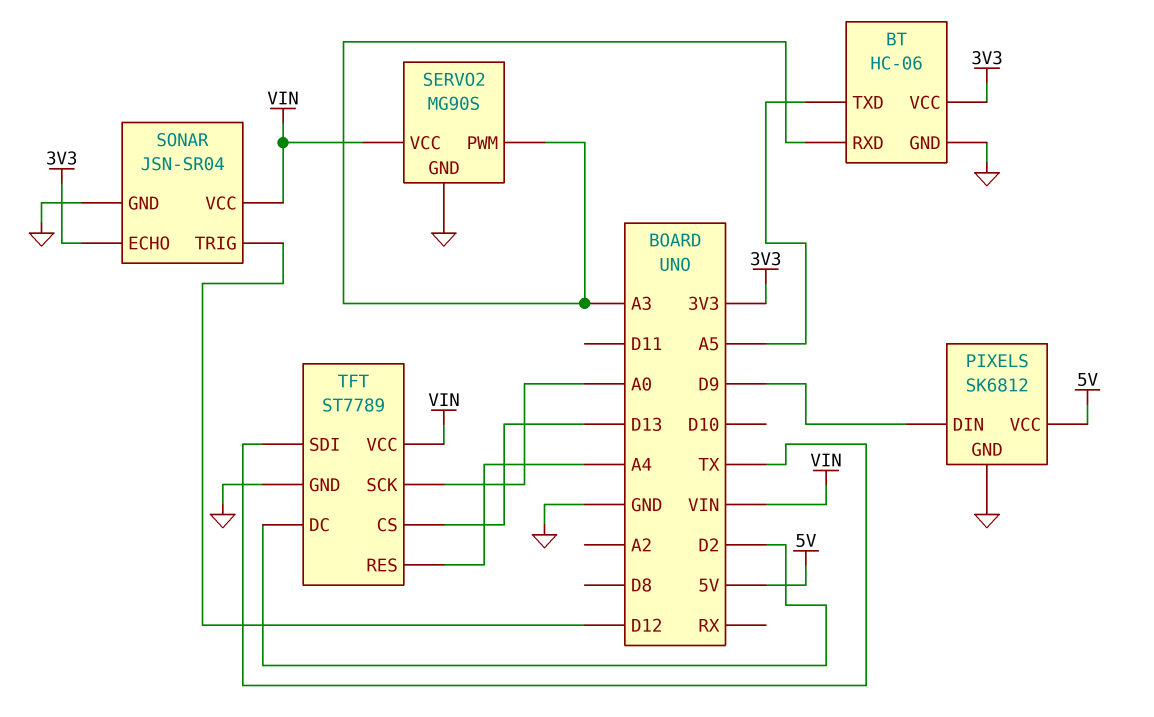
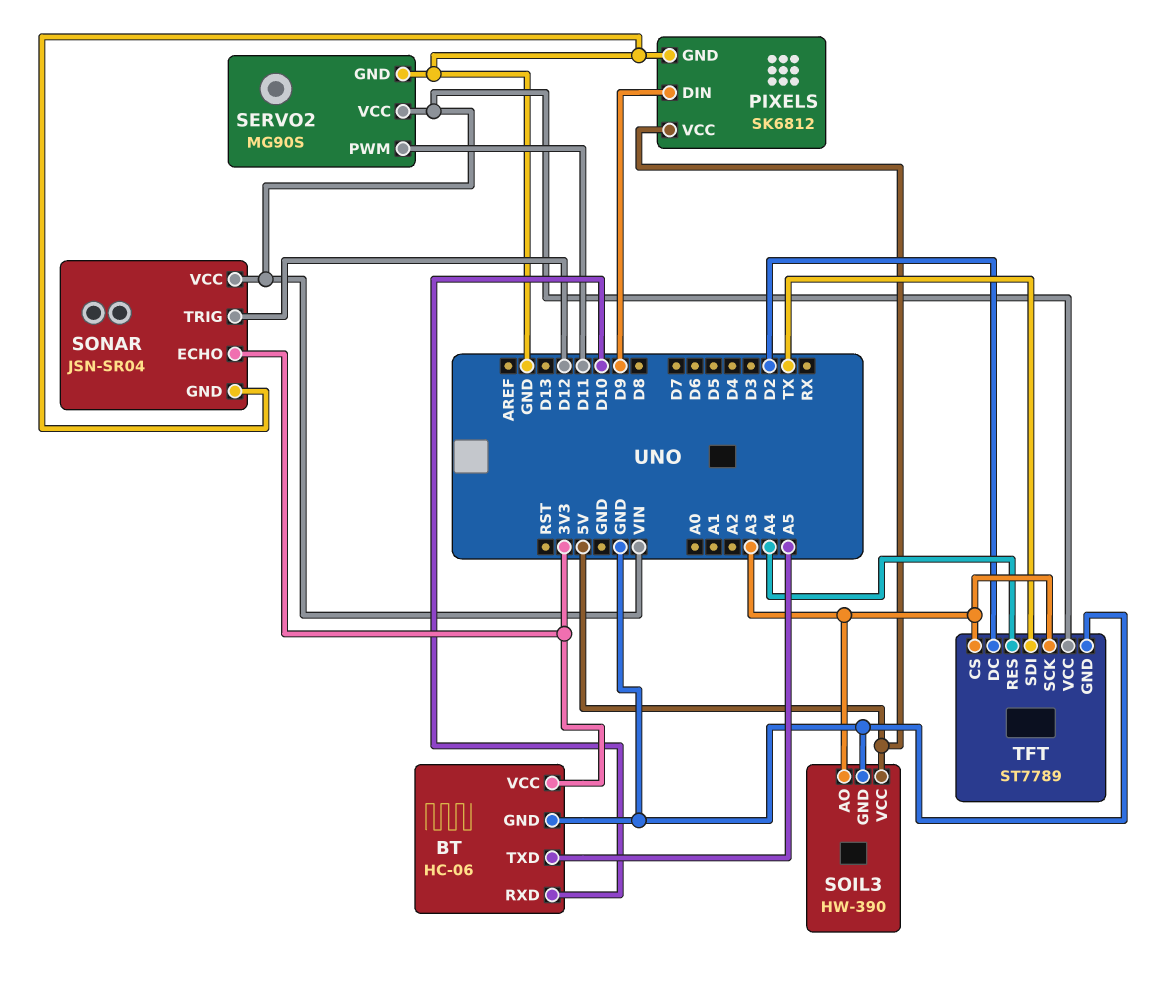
BT pin RXD: A3 -> D10
SERVO2 pin PWM: A3 -> D11
SOIL3: none -> HW-390
SOIL3 pin AO: none -> A3
SOIL3 pin GND: none -> GND
SOIL3 pin VCC: none -> 5V
TFT pin CS: D13 -> A3
TFT pin SCK: A0 -> A3

